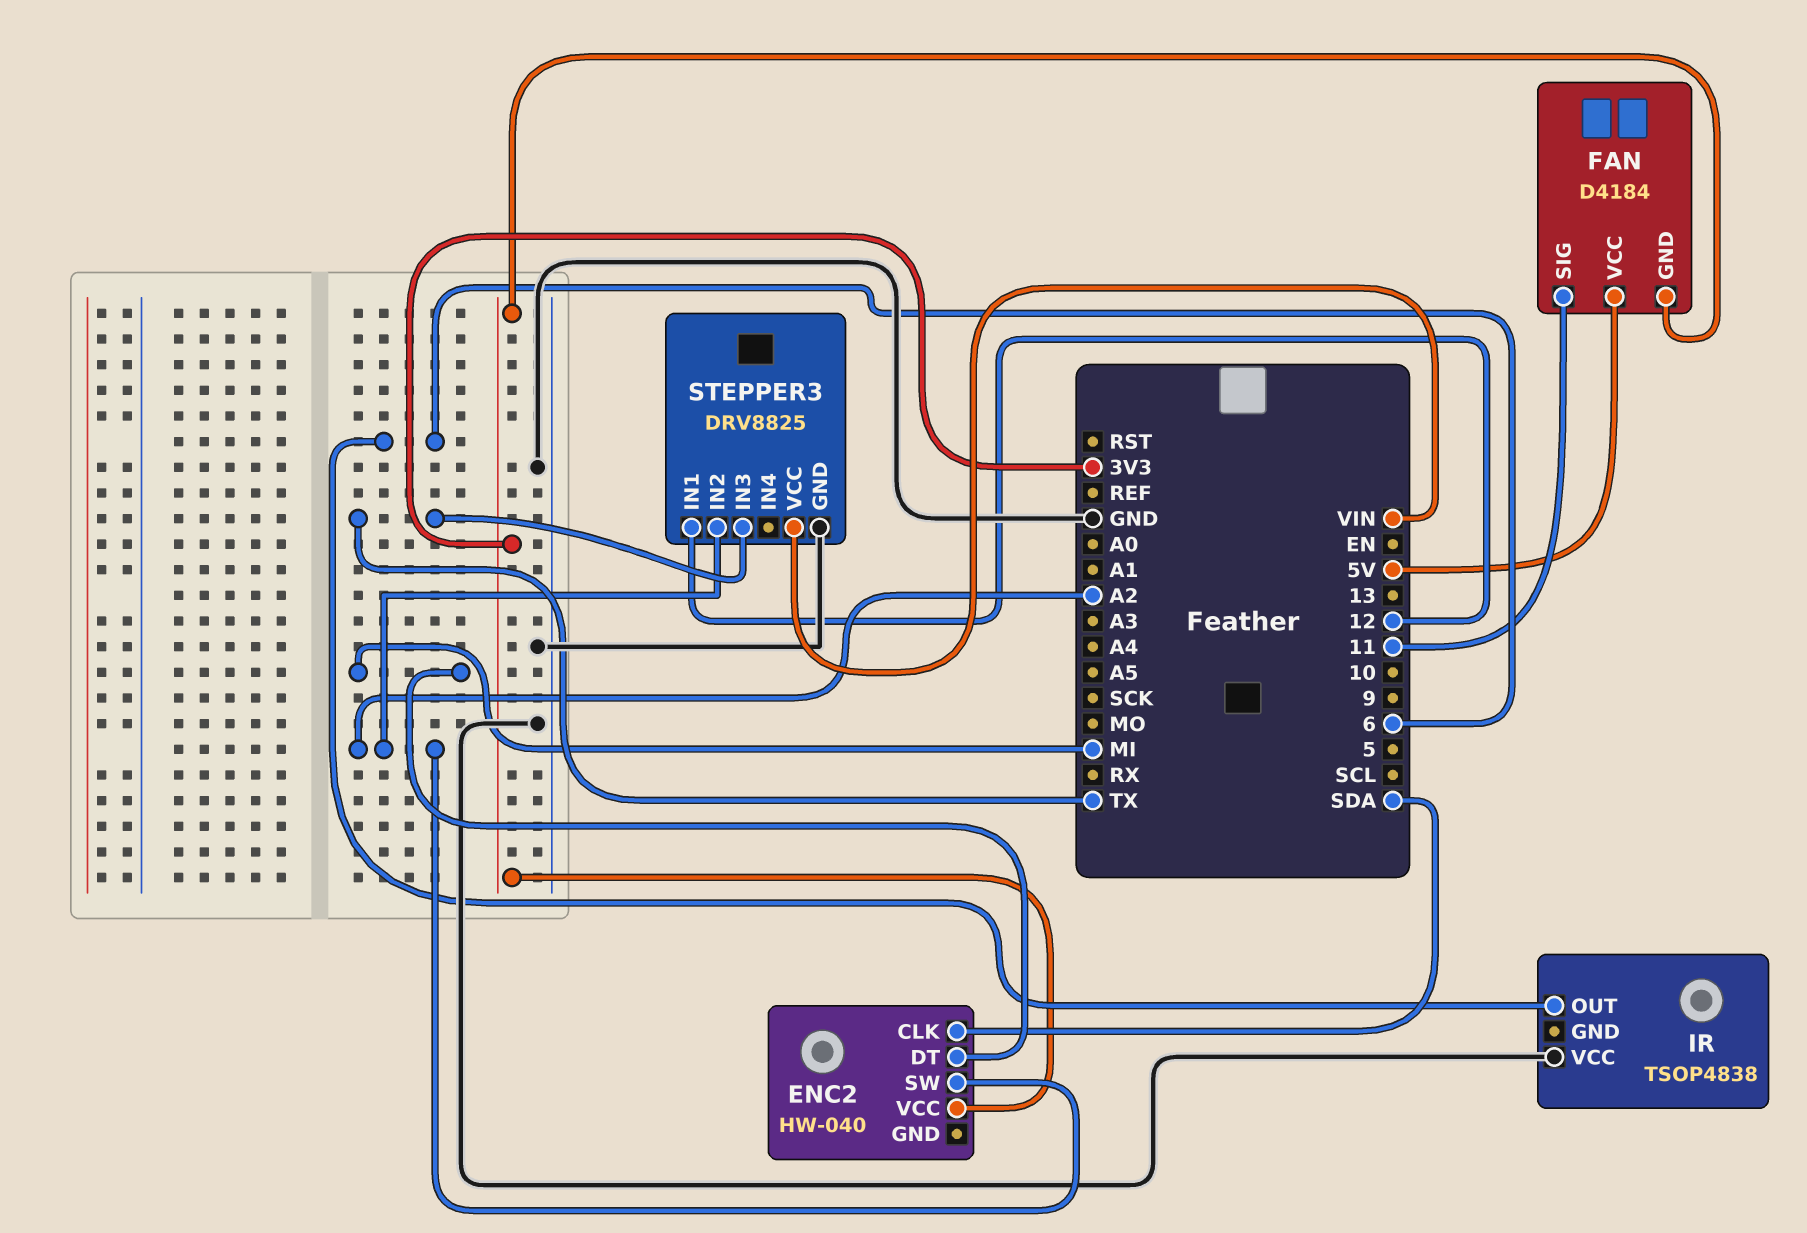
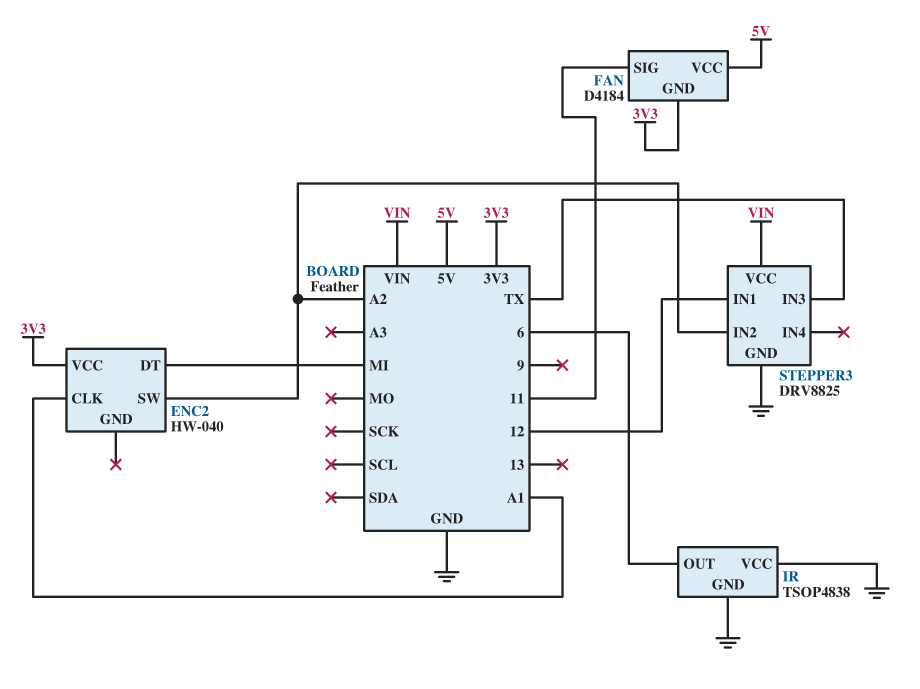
ENC2 pin CLK: SDA -> A1
IR pin GND: none -> GND

